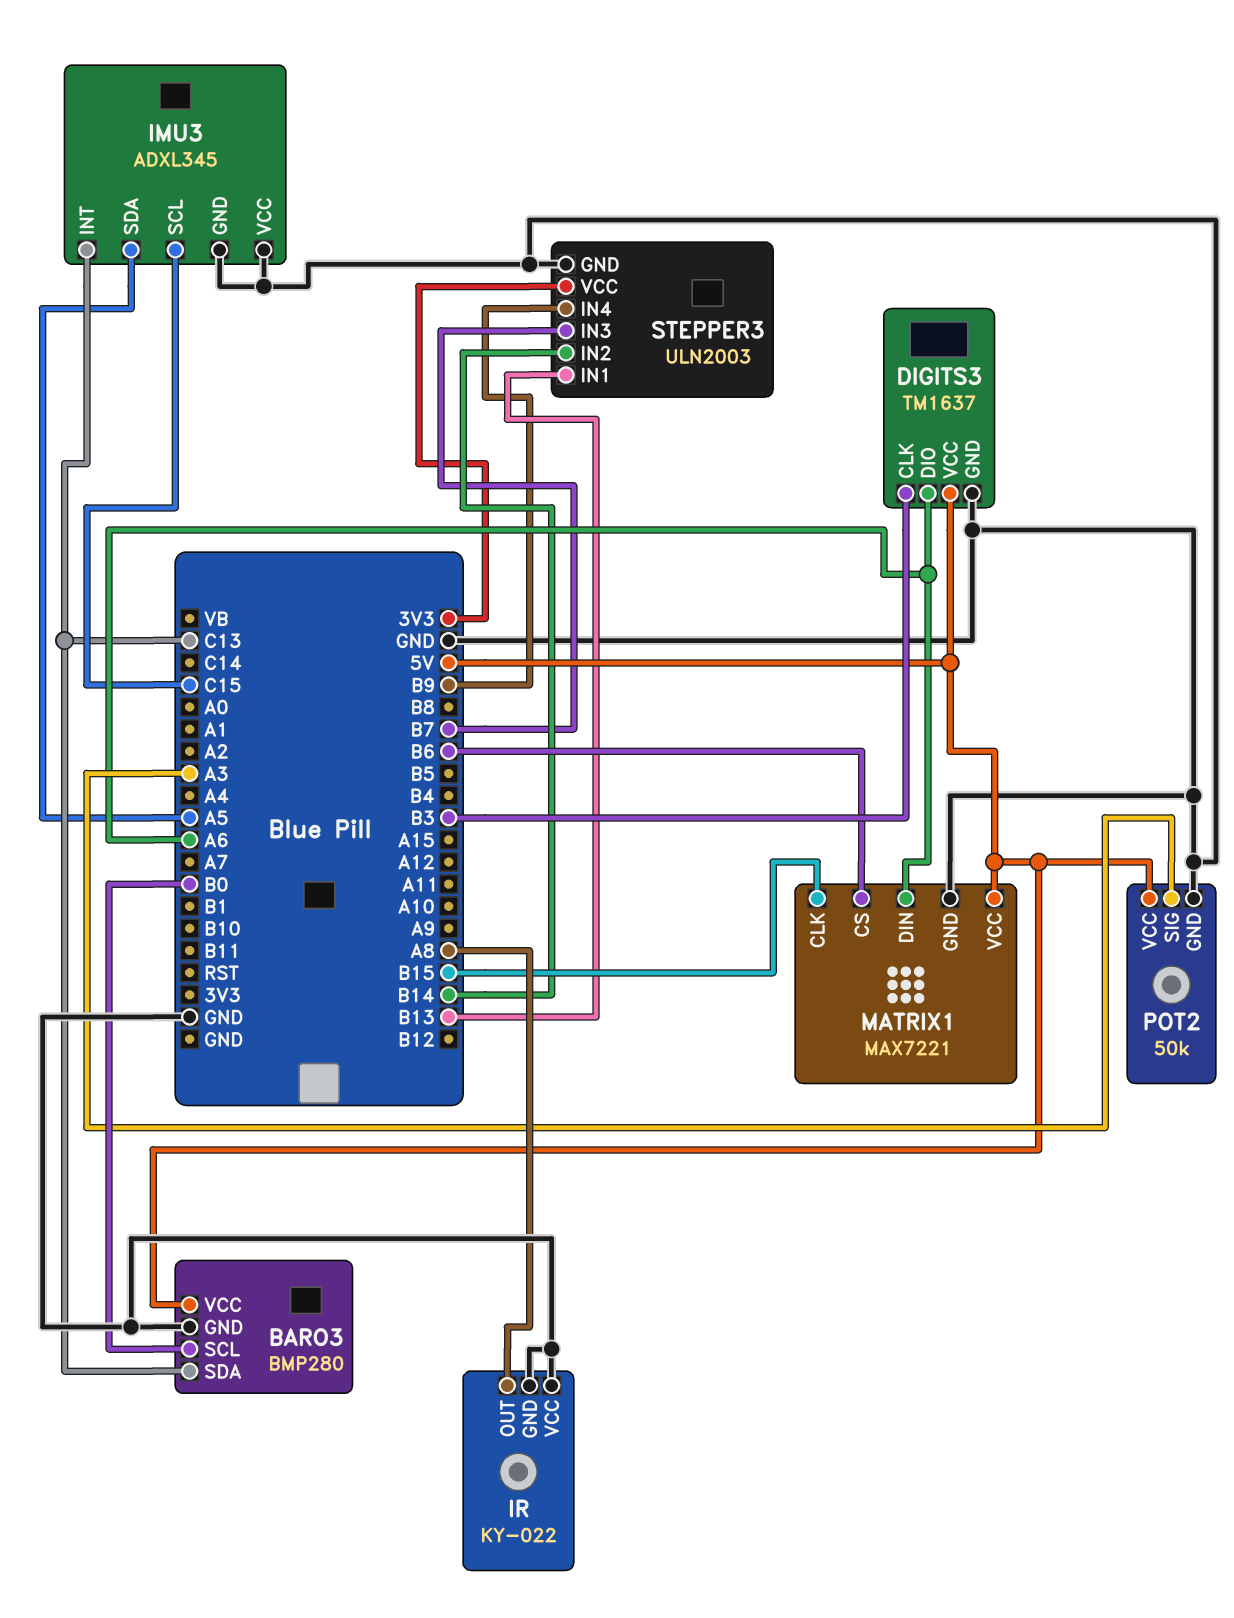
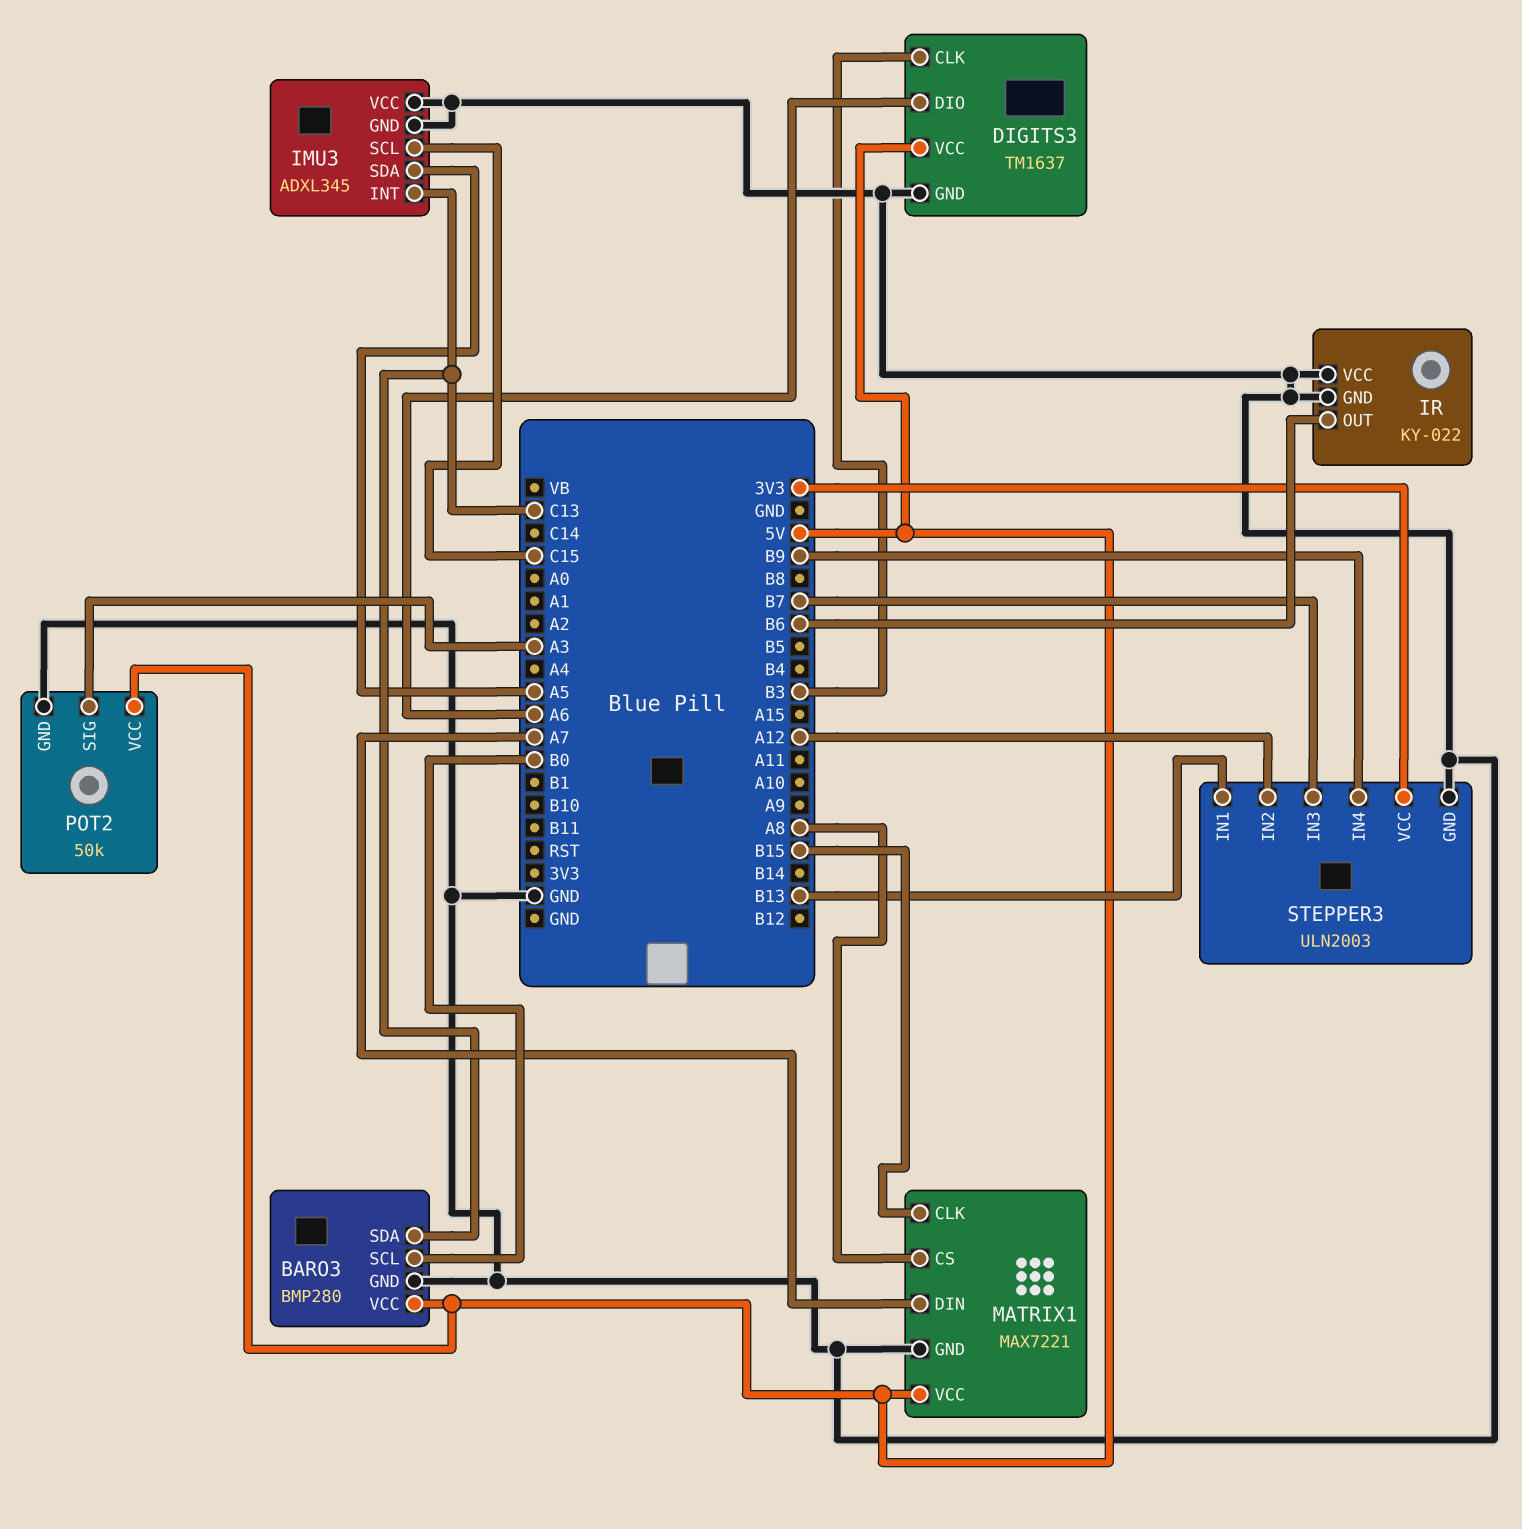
IR pin OUT: A8 -> B6
MATRIX1 pin CS: B6 -> A8
MATRIX1 pin DIN: A6 -> A7
STEPPER3 pin IN2: B14 -> A12

